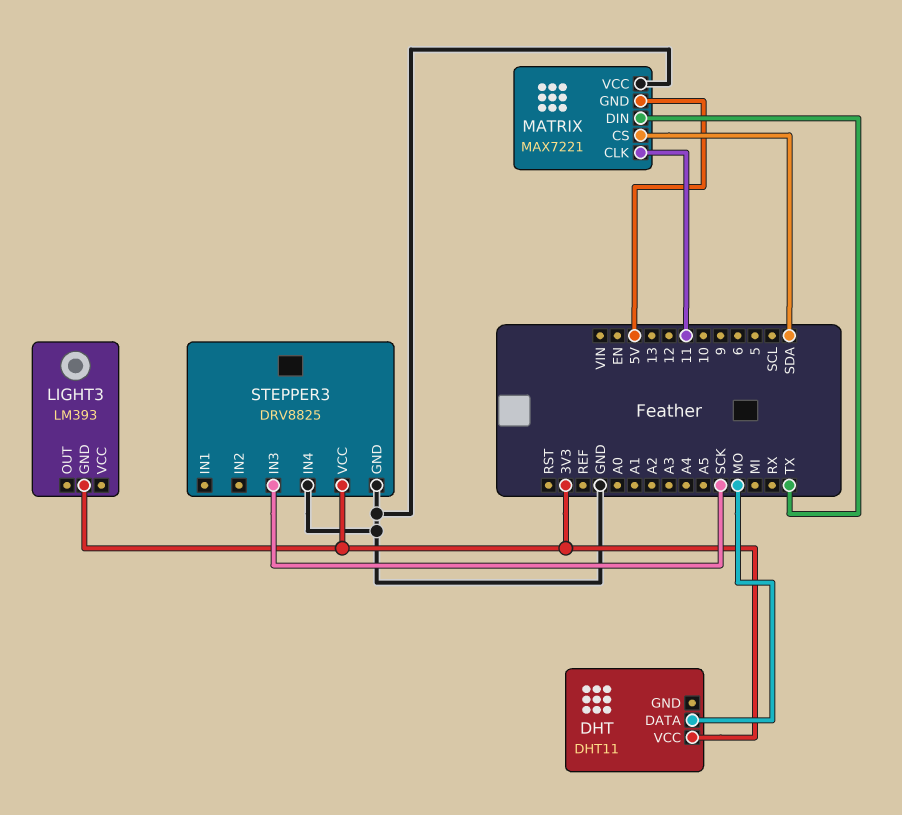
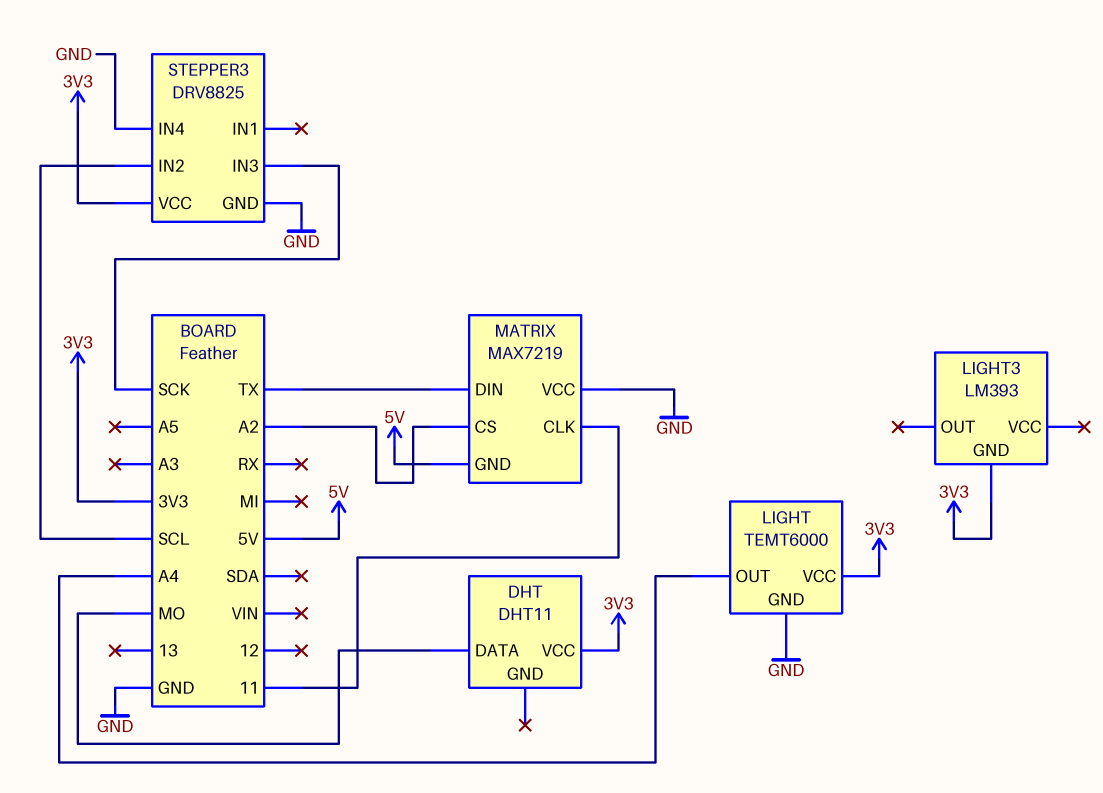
LIGHT: none -> TEMT6000
LIGHT pin GND: none -> GND
LIGHT pin OUT: none -> A4
LIGHT pin VCC: none -> 3V3
MATRIX: MAX7221 -> MAX7219
MATRIX pin CS: SDA -> A2
STEPPER3 pin IN2: none -> SCL

